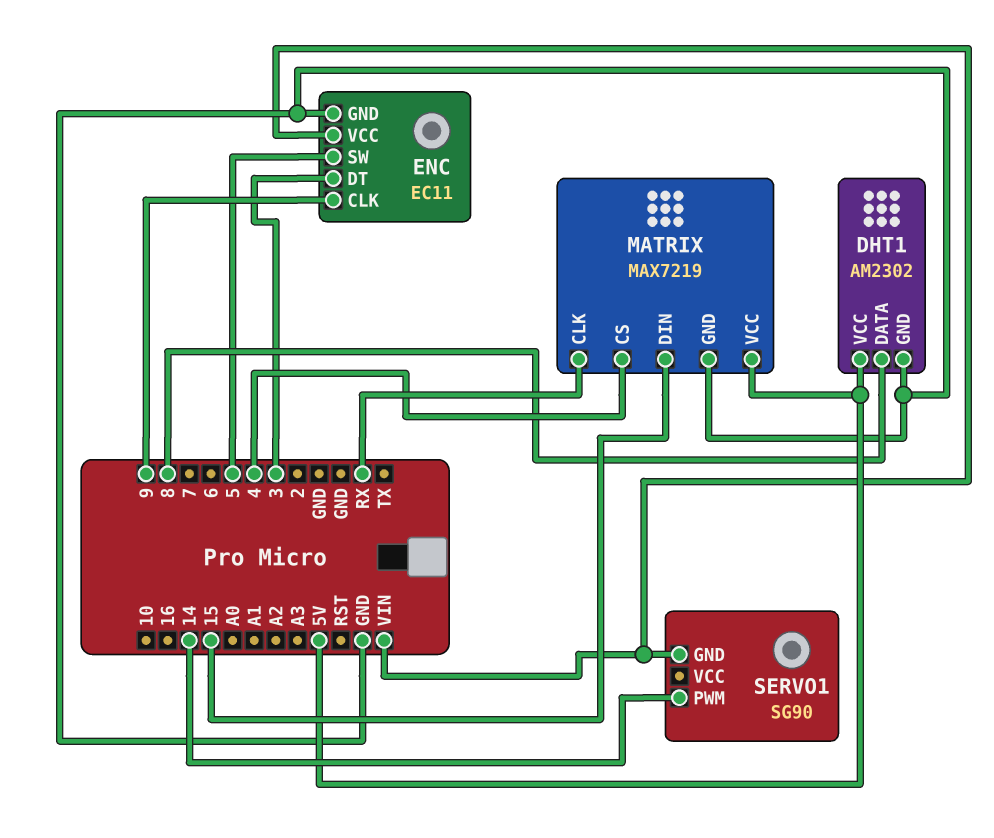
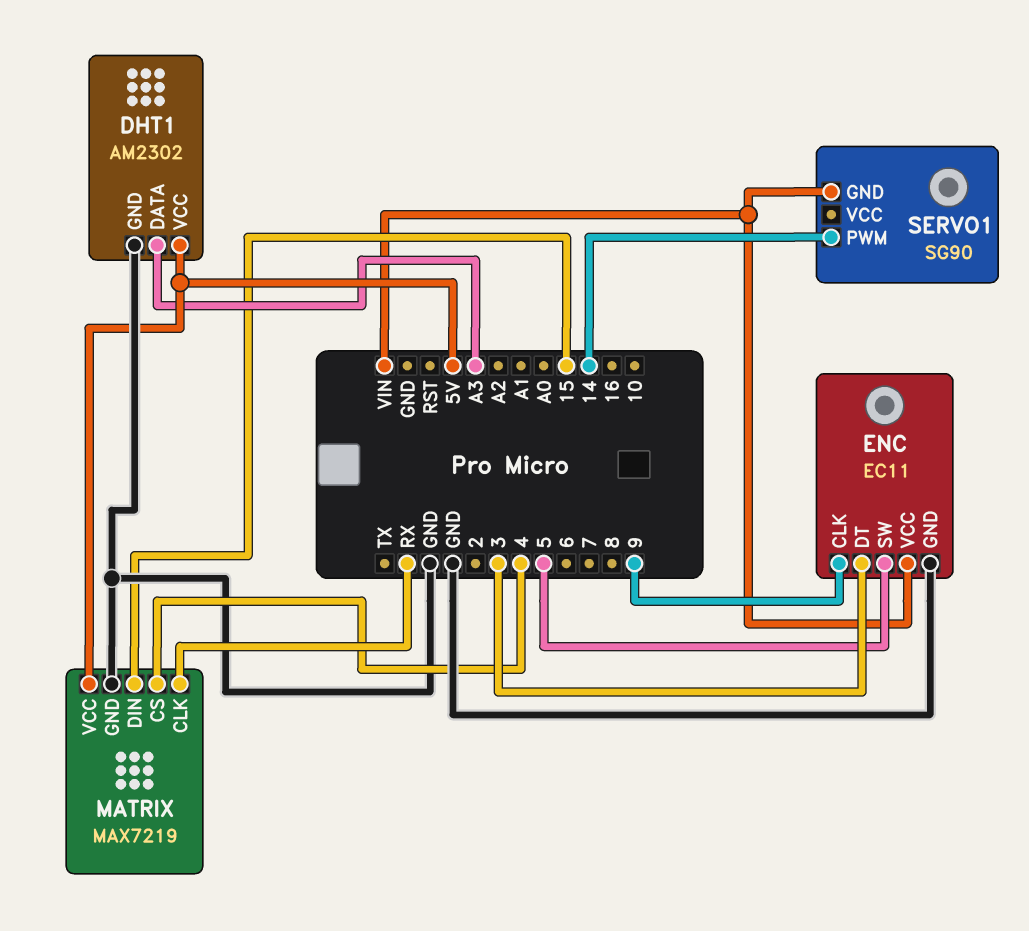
DHT1 pin DATA: 8 -> A3

